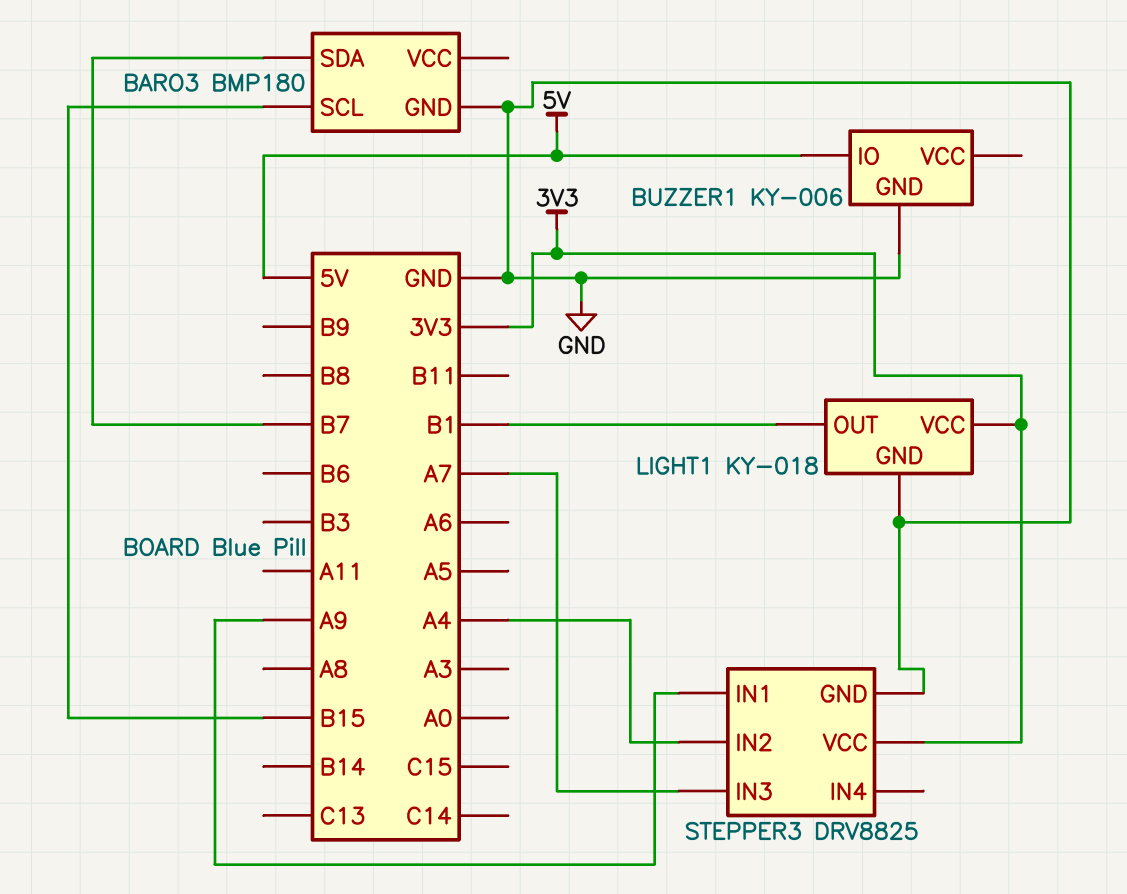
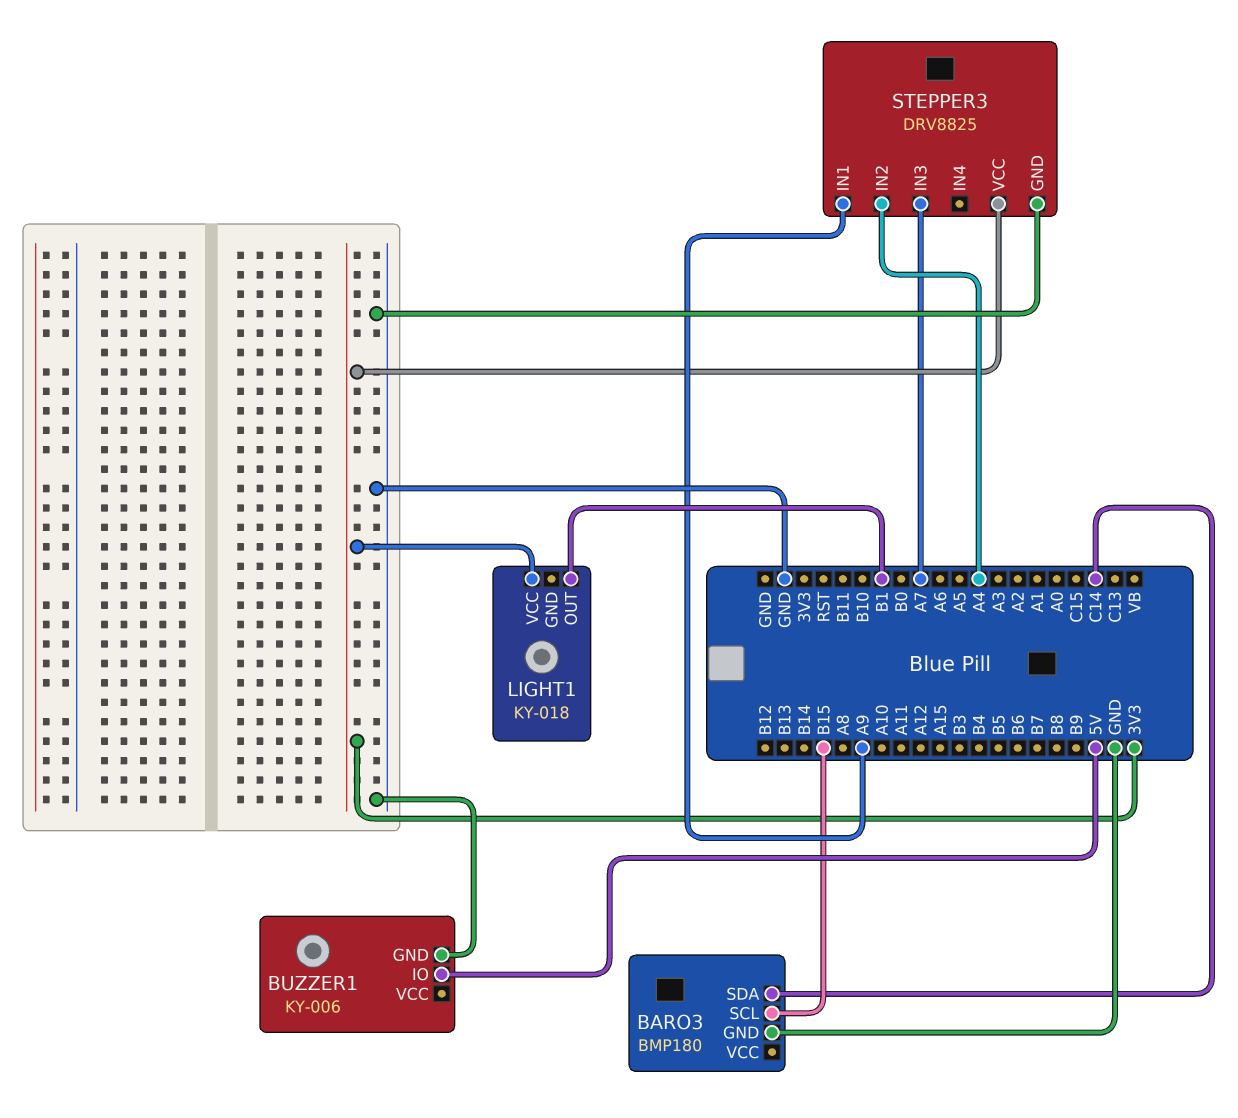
BARO3 pin SDA: B7 -> C14
LIGHT1 pin GND: GND -> none

